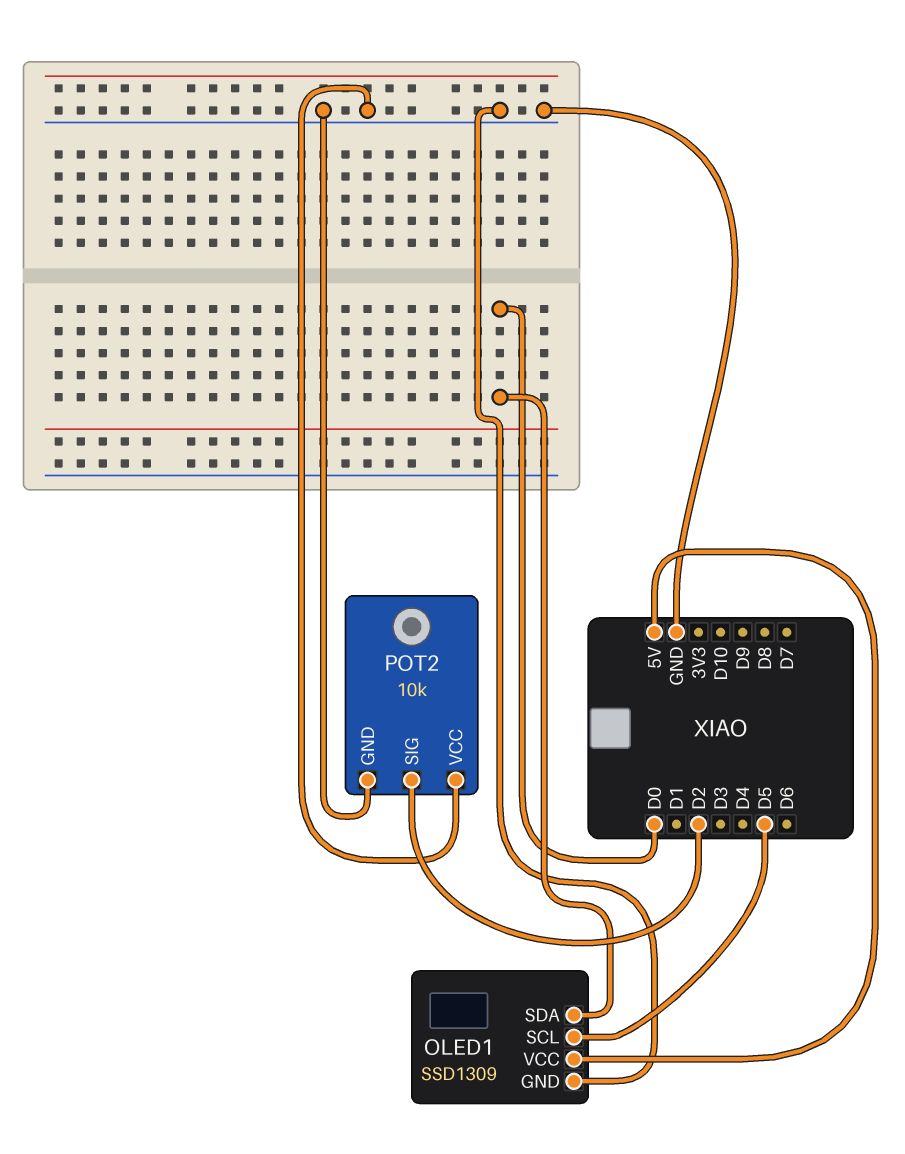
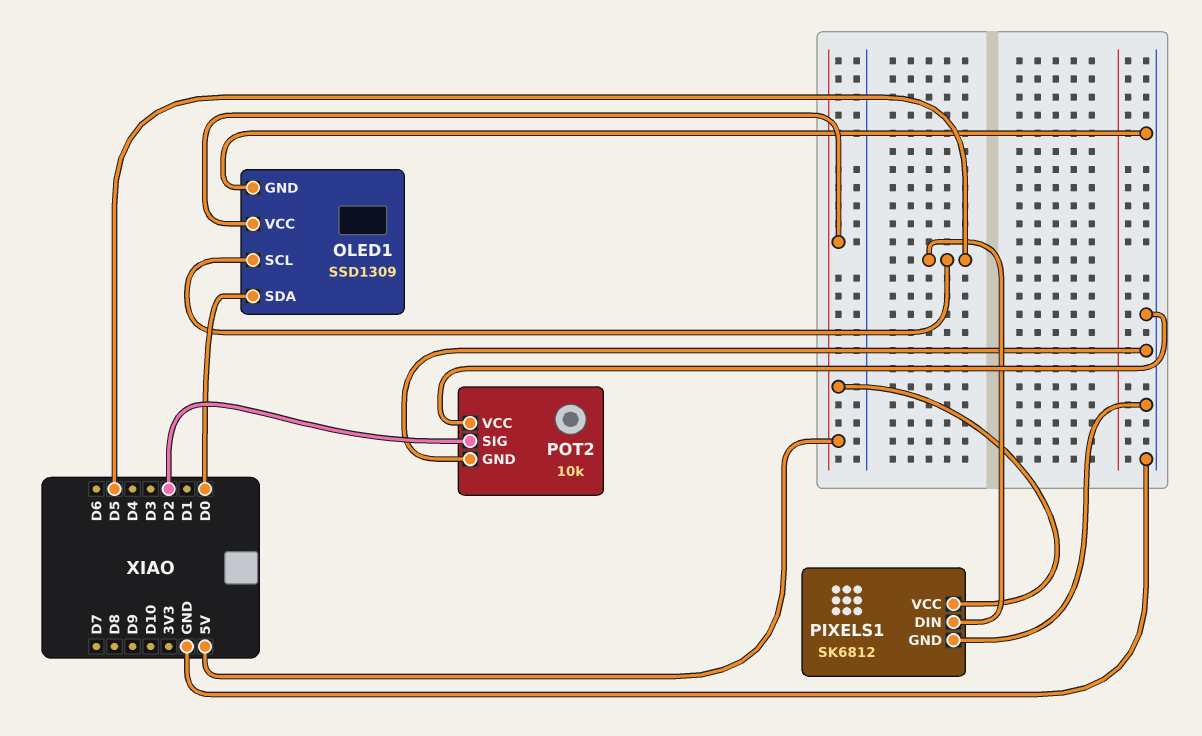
PIXELS1: none -> SK6812
PIXELS1 pin DIN: none -> D5
PIXELS1 pin GND: none -> GND
PIXELS1 pin VCC: none -> 5V

